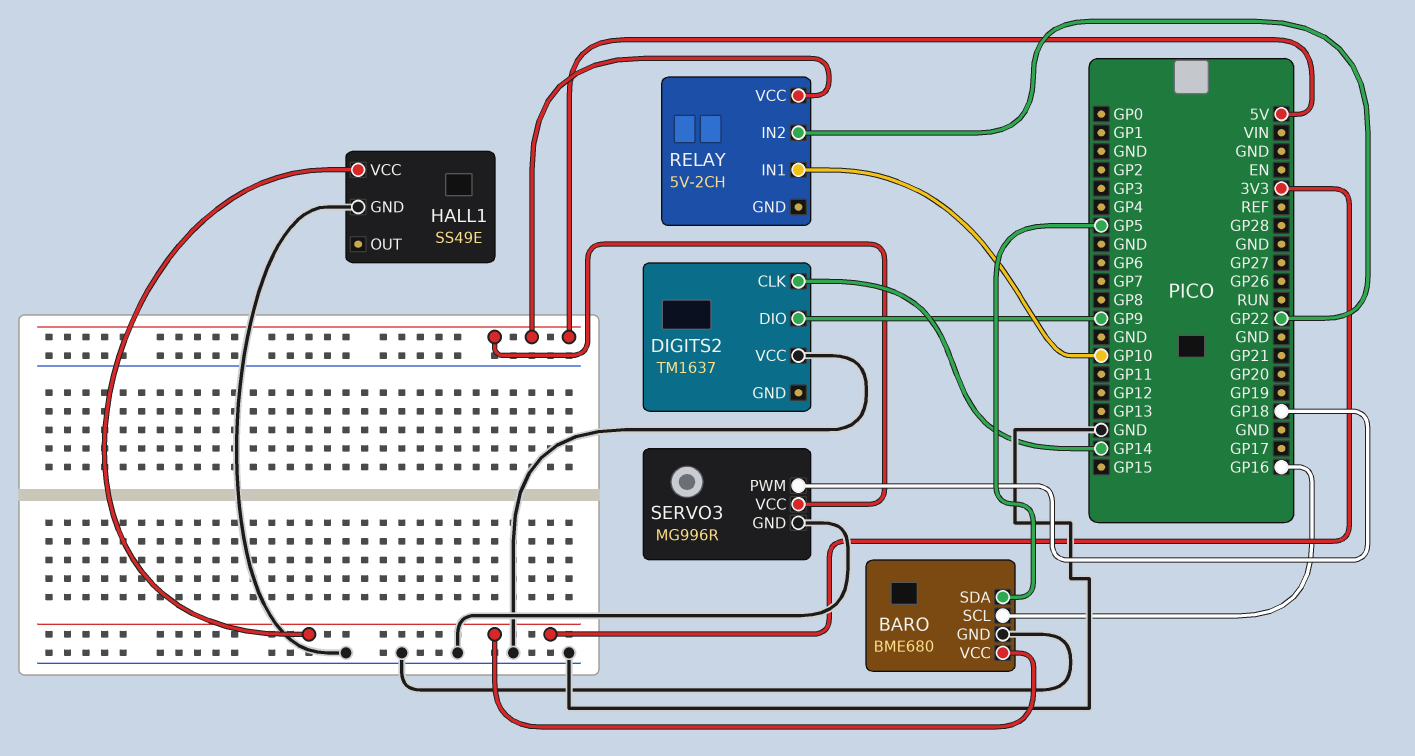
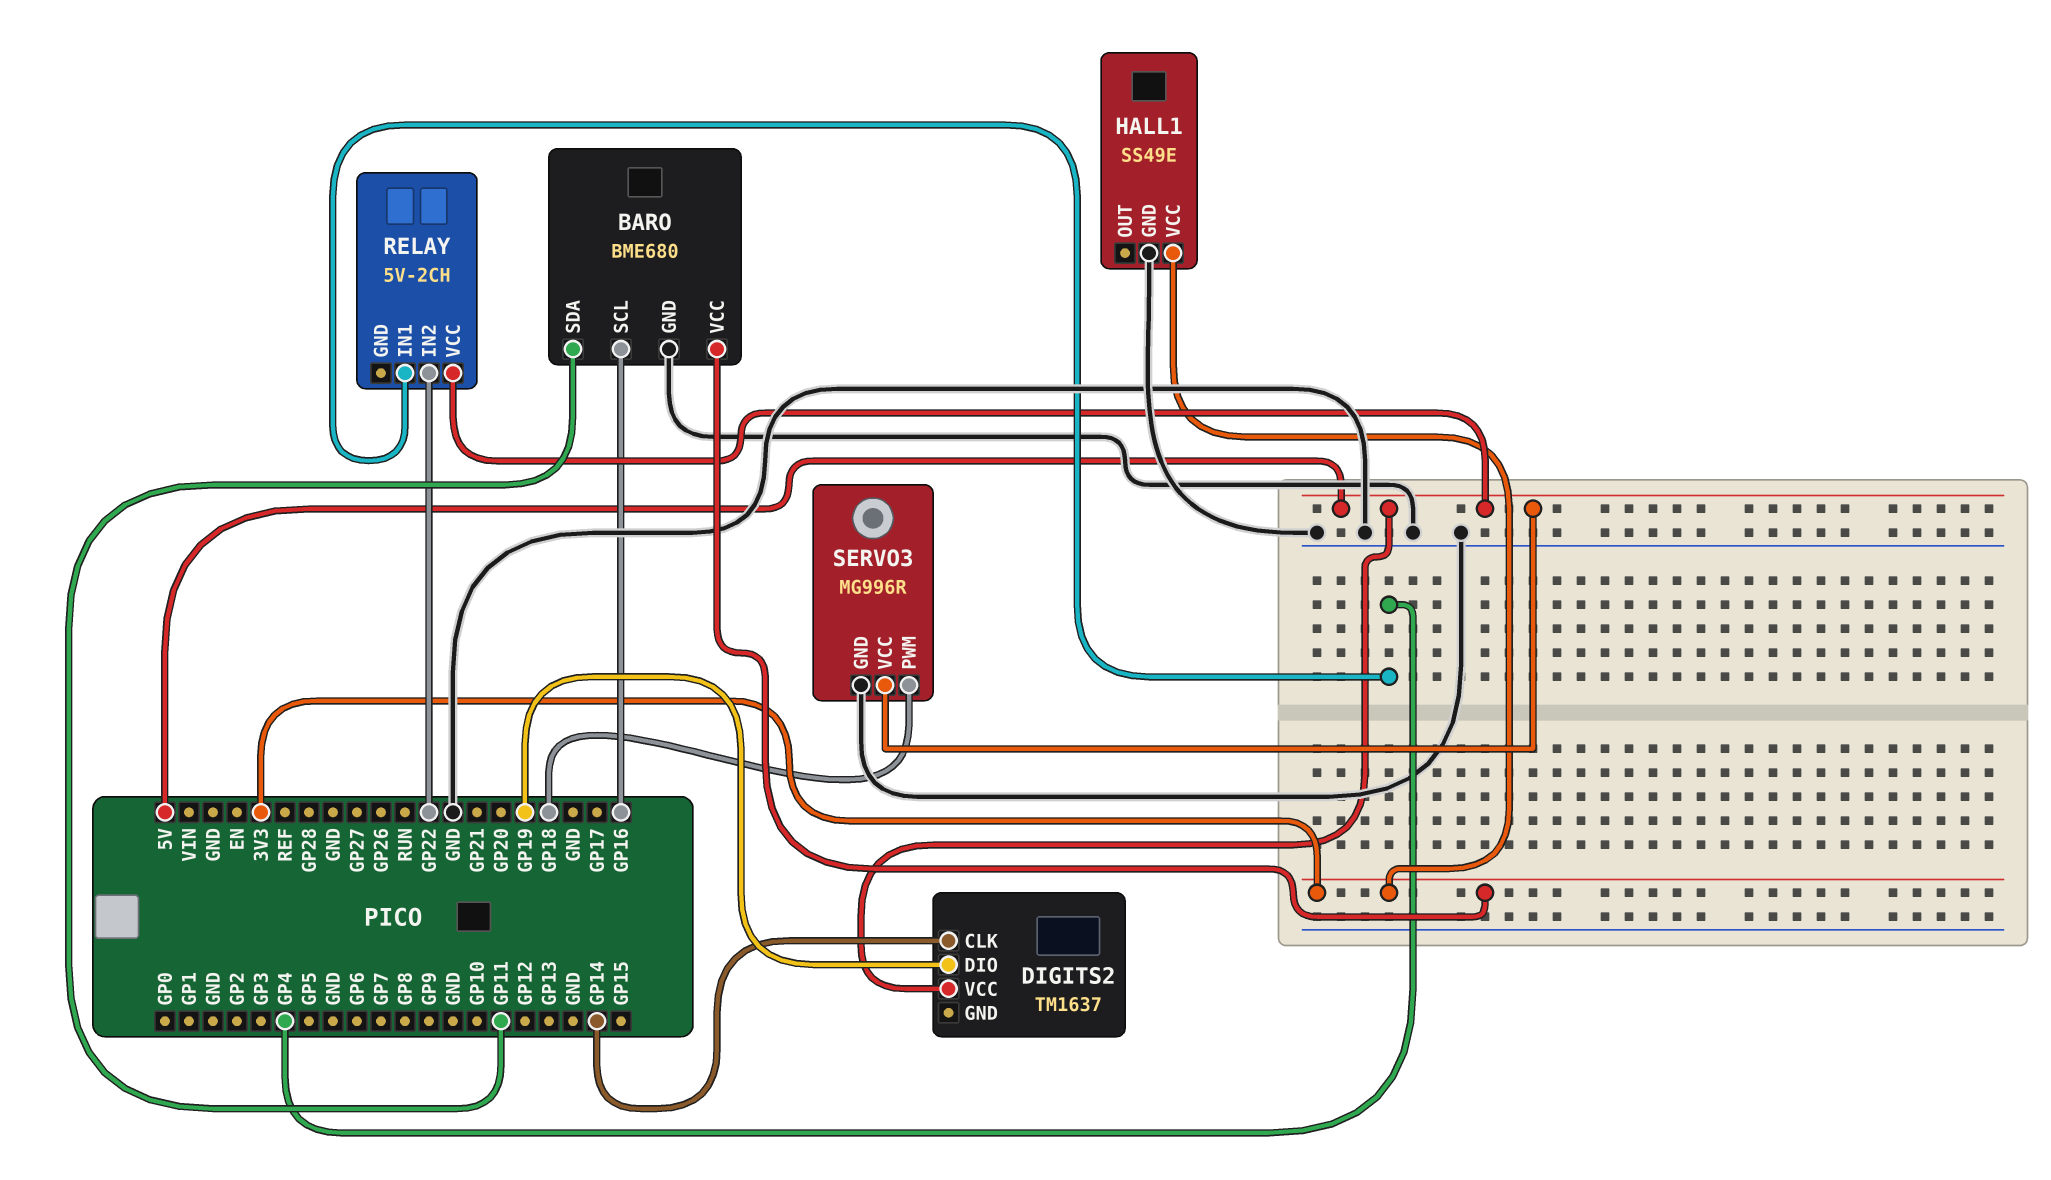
BARO pin SDA: GP5 -> GP11
DIGITS2 pin DIO: GP9 -> GP19
DIGITS2 pin VCC: GND -> 5V
RELAY pin IN1: GP10 -> GP4

